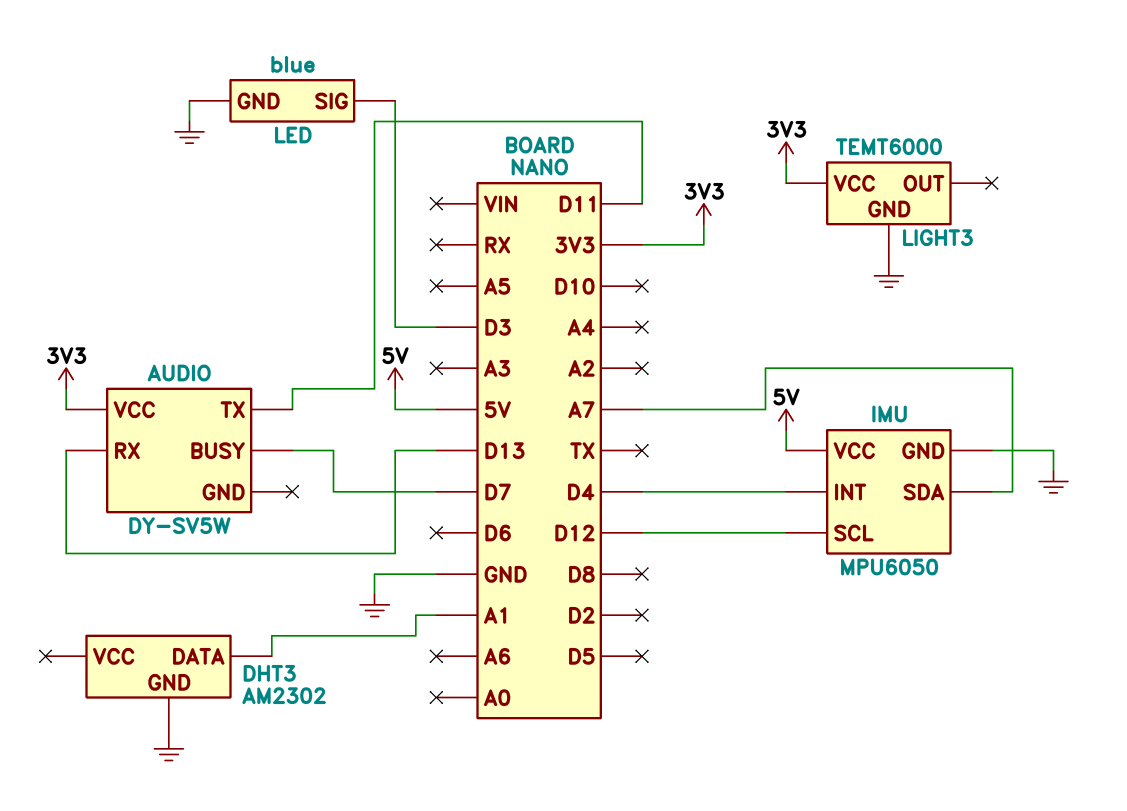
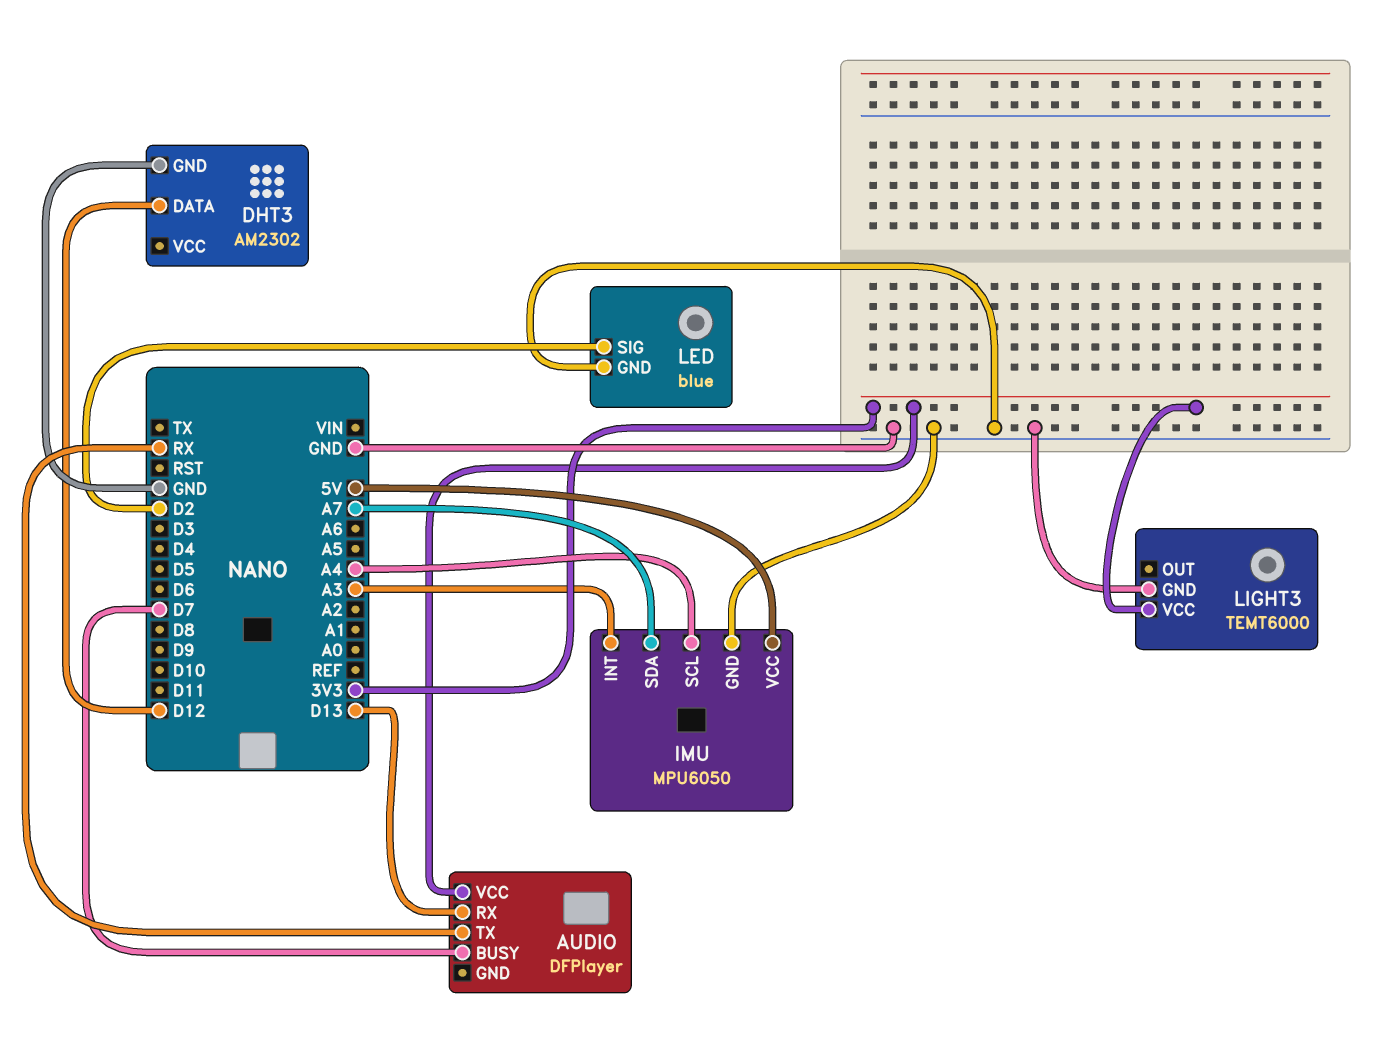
AUDIO: DY-SV5W -> DFPlayer
AUDIO pin TX: D11 -> RX
DHT3 pin DATA: A1 -> D12
IMU pin INT: D4 -> A3
IMU pin SCL: D12 -> A4
LED pin SIG: D3 -> D2

